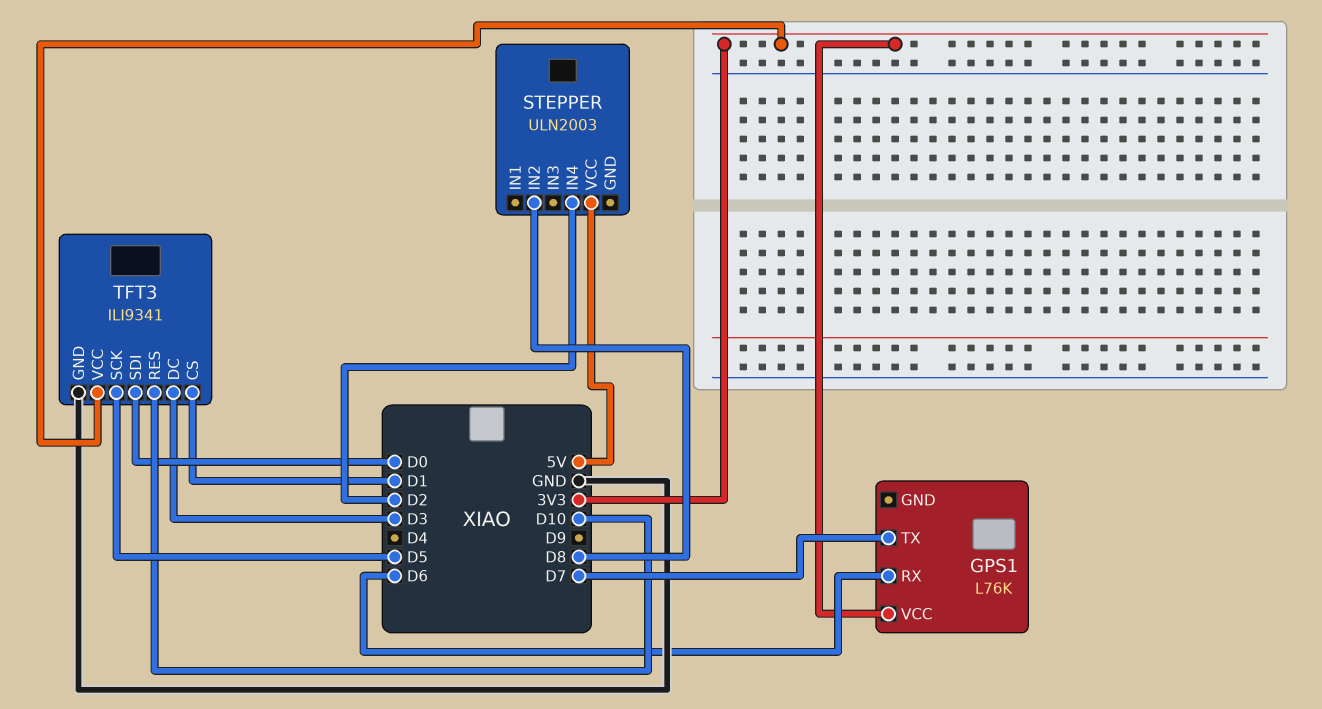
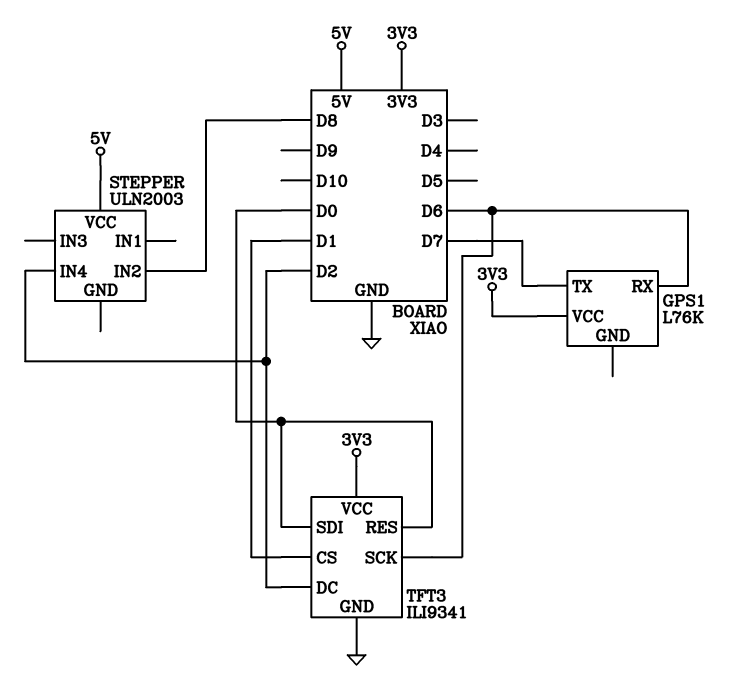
TFT3 pin DC: D3 -> D2
TFT3 pin RES: D10 -> D0
TFT3 pin SCK: D5 -> D6

